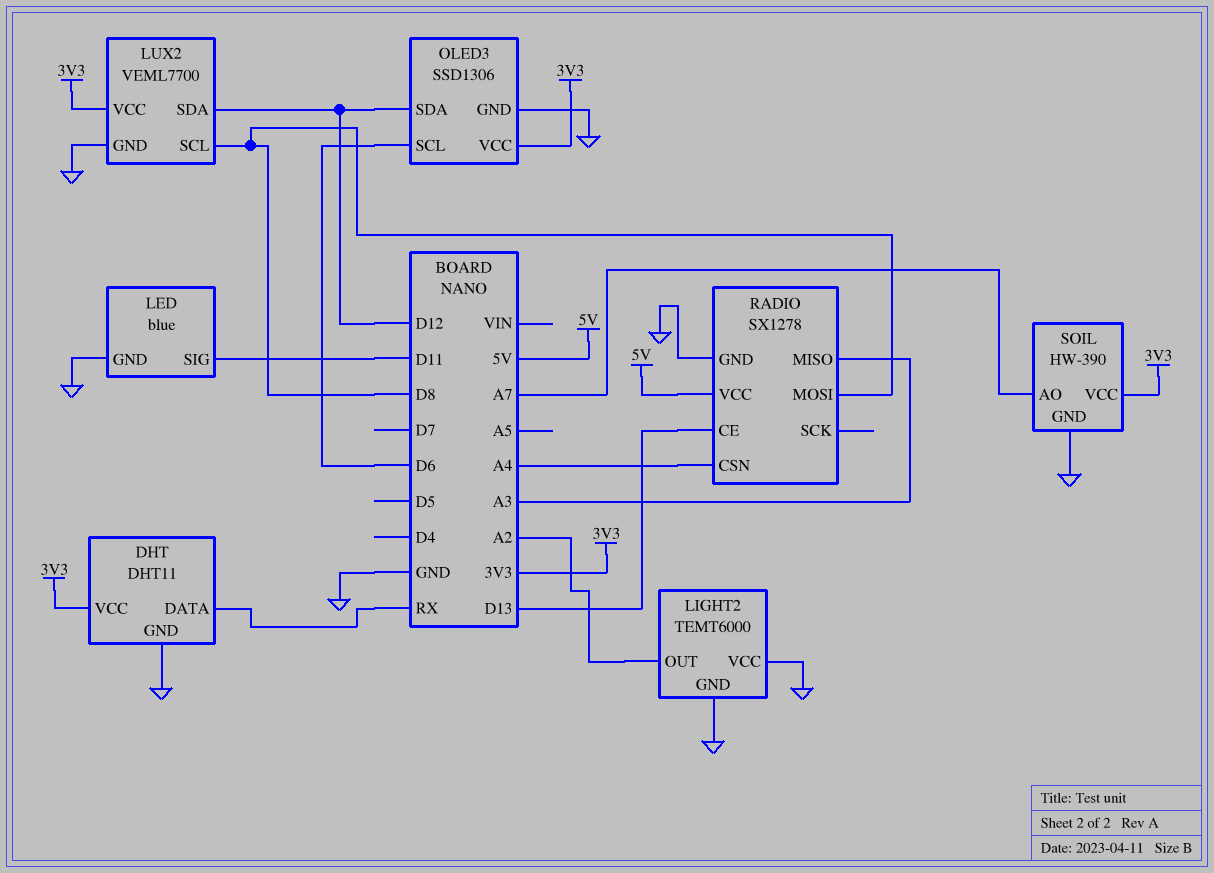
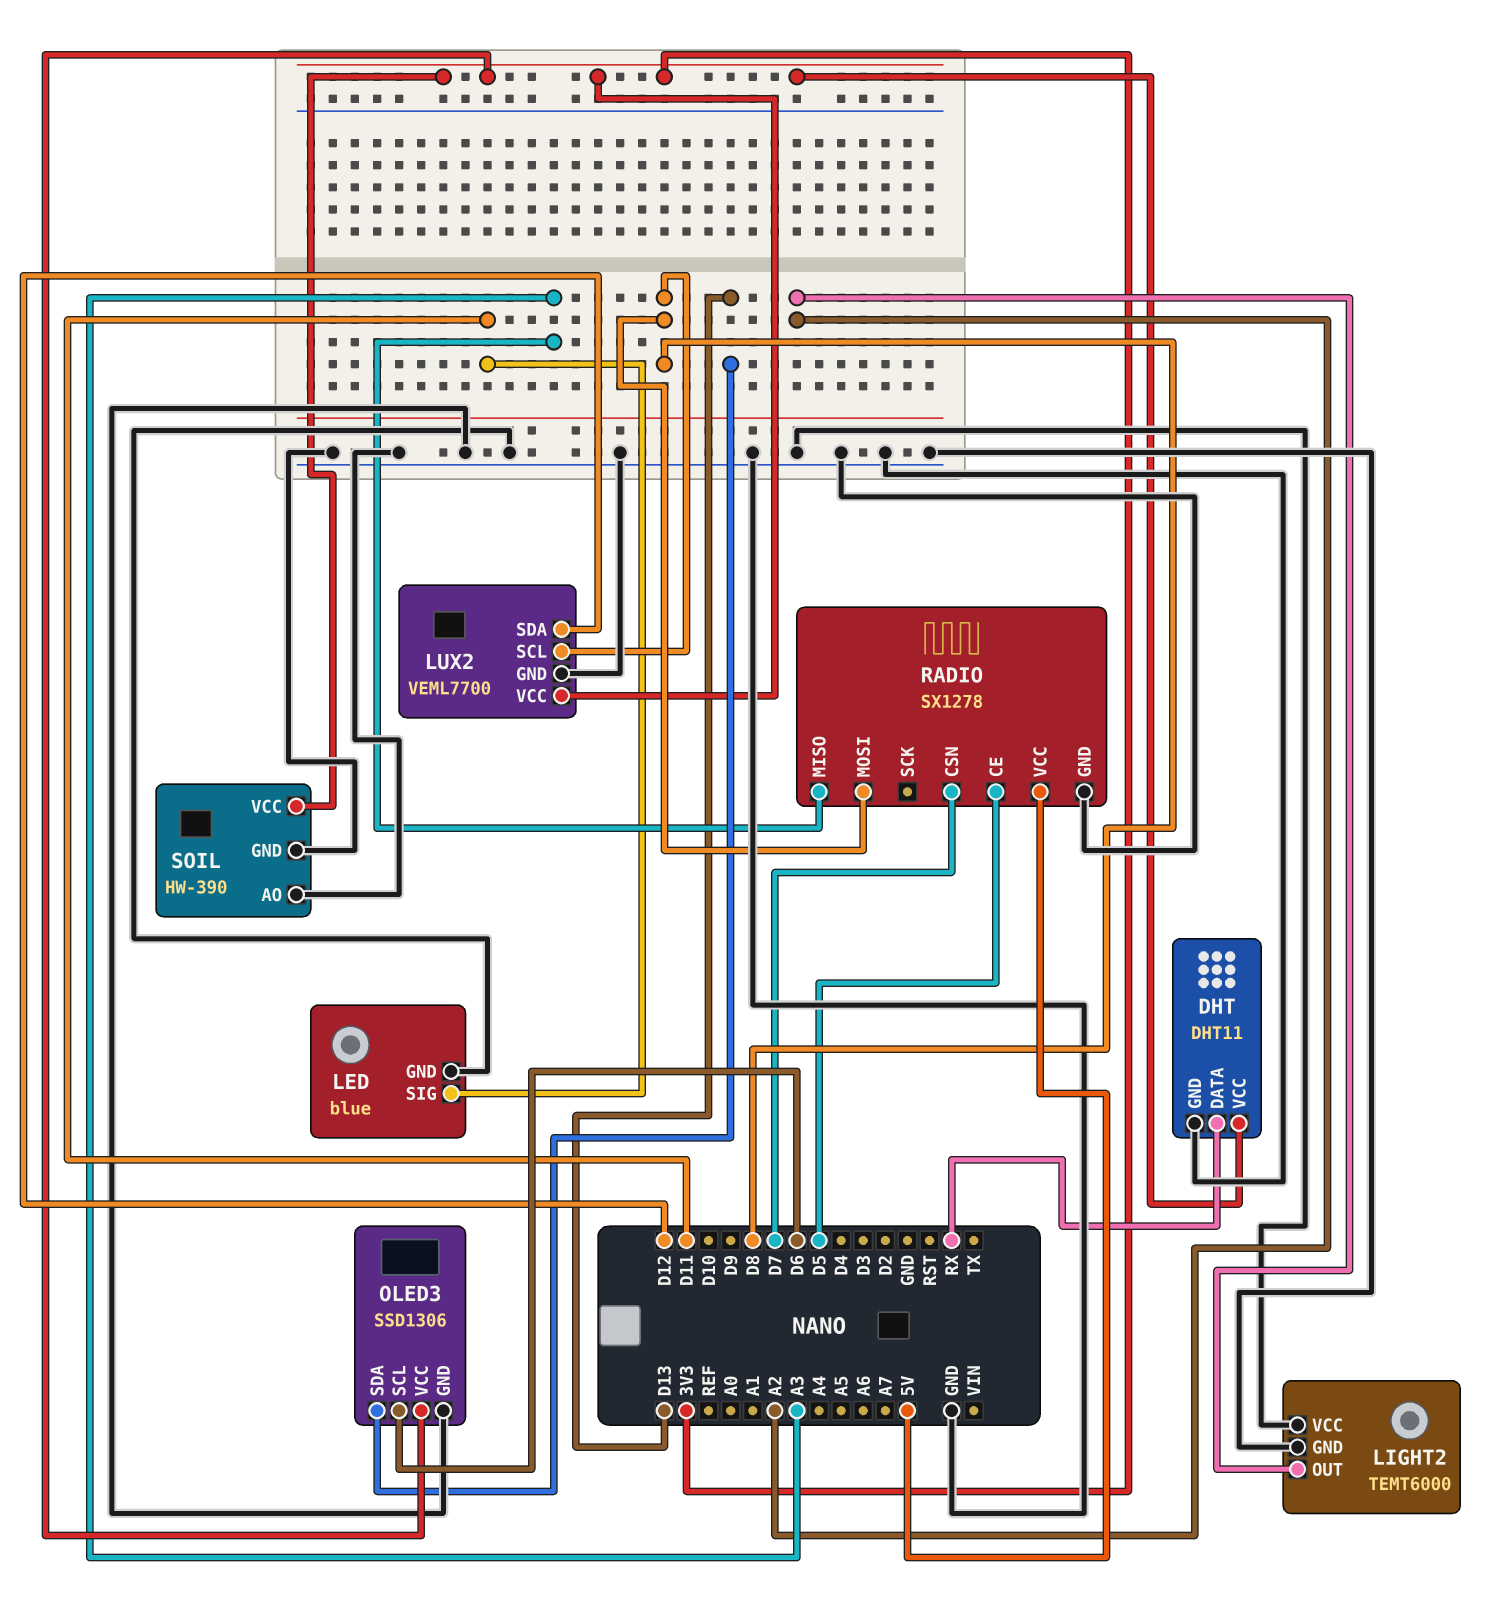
OLED3 pin SDA: D12 -> D13
RADIO pin CE: D13 -> D5
RADIO pin CSN: A4 -> D7
SOIL pin AO: A7 -> GND

